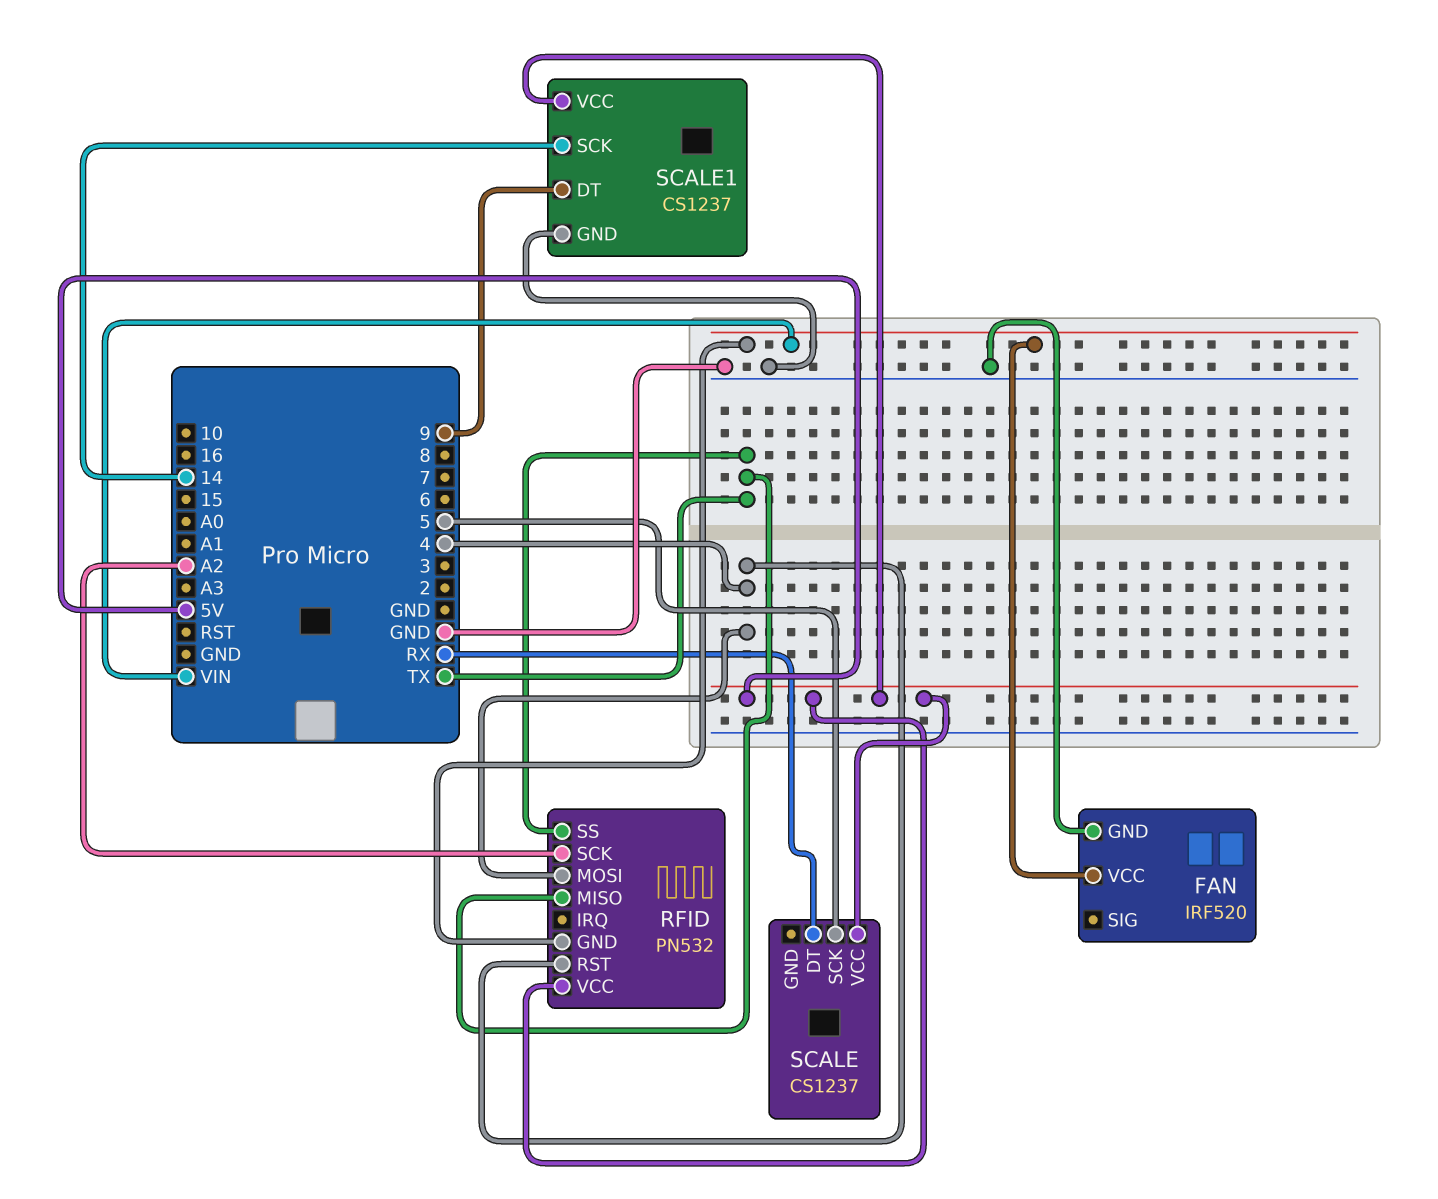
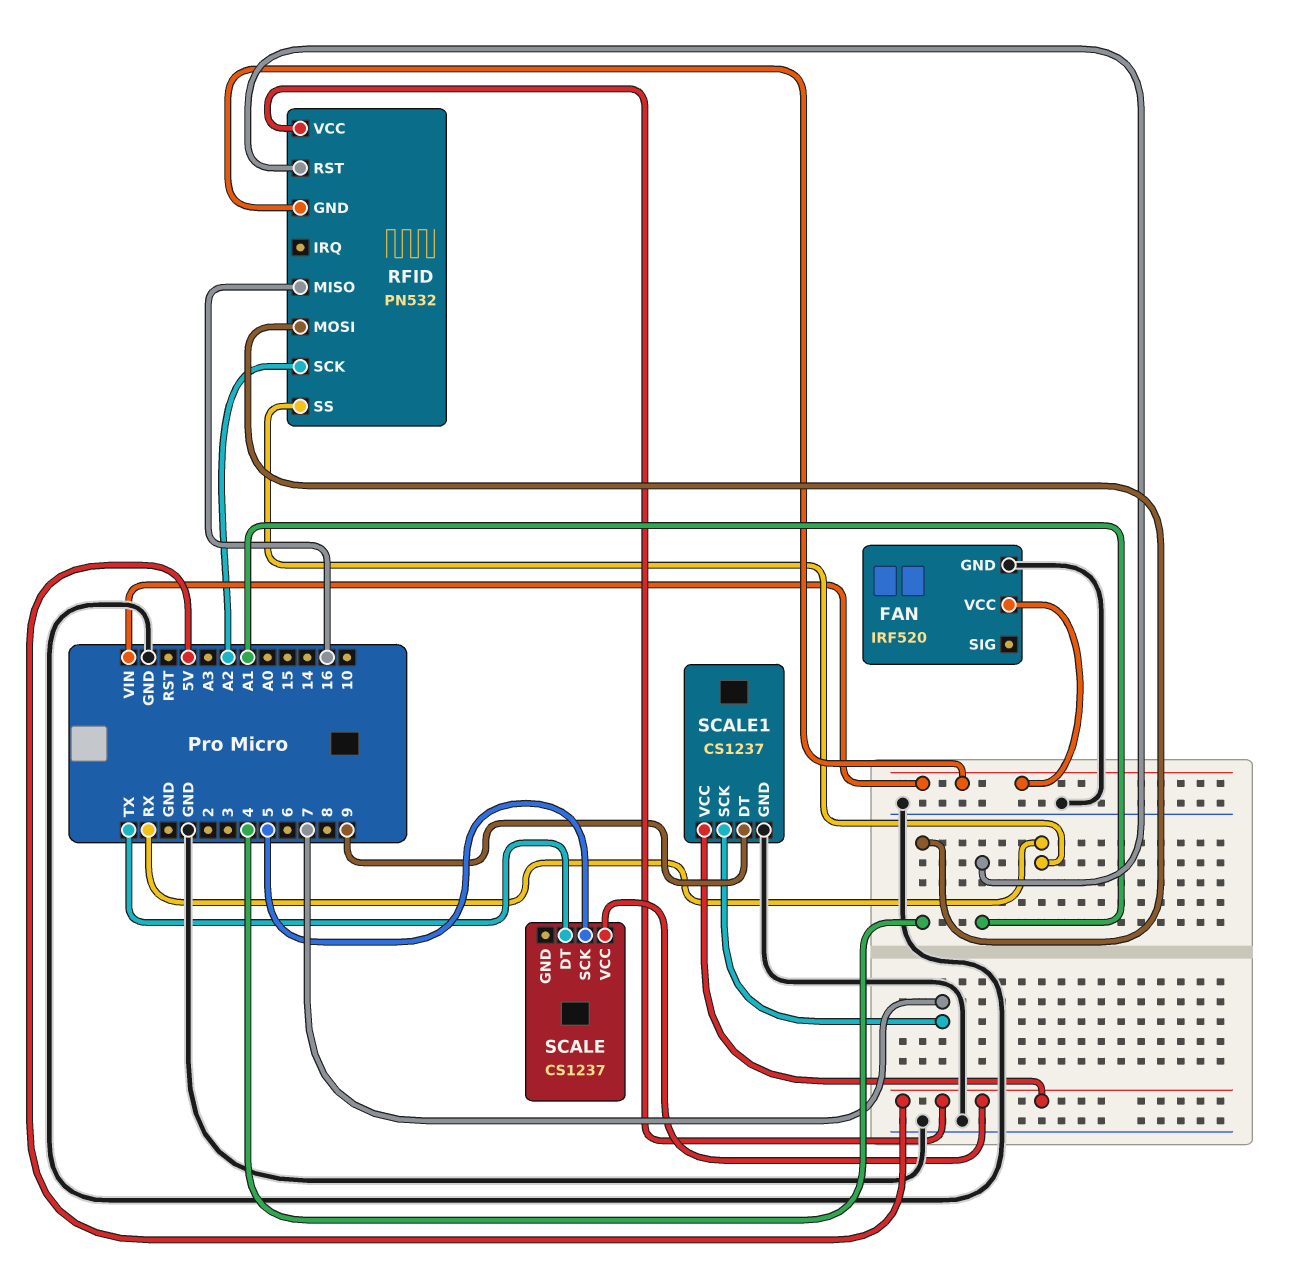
RFID pin MISO: TX -> 16
RFID pin RST: 4 -> A1
RFID pin SS: TX -> RX
SCALE pin DT: RX -> TX
SCALE1 pin SCK: 14 -> 7

